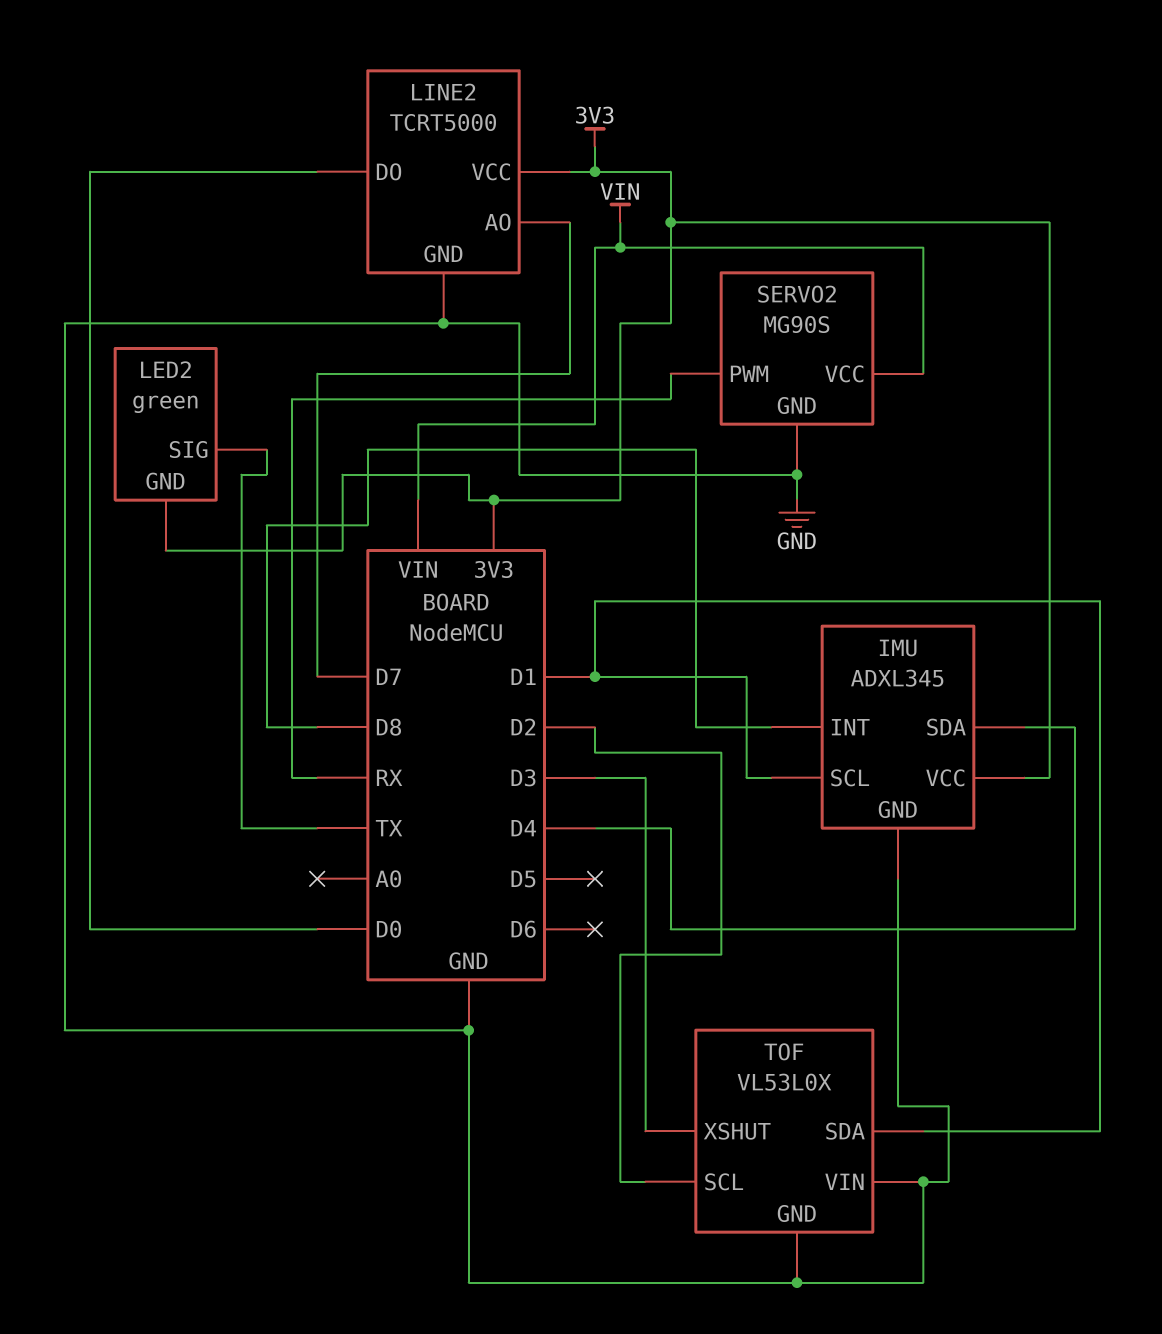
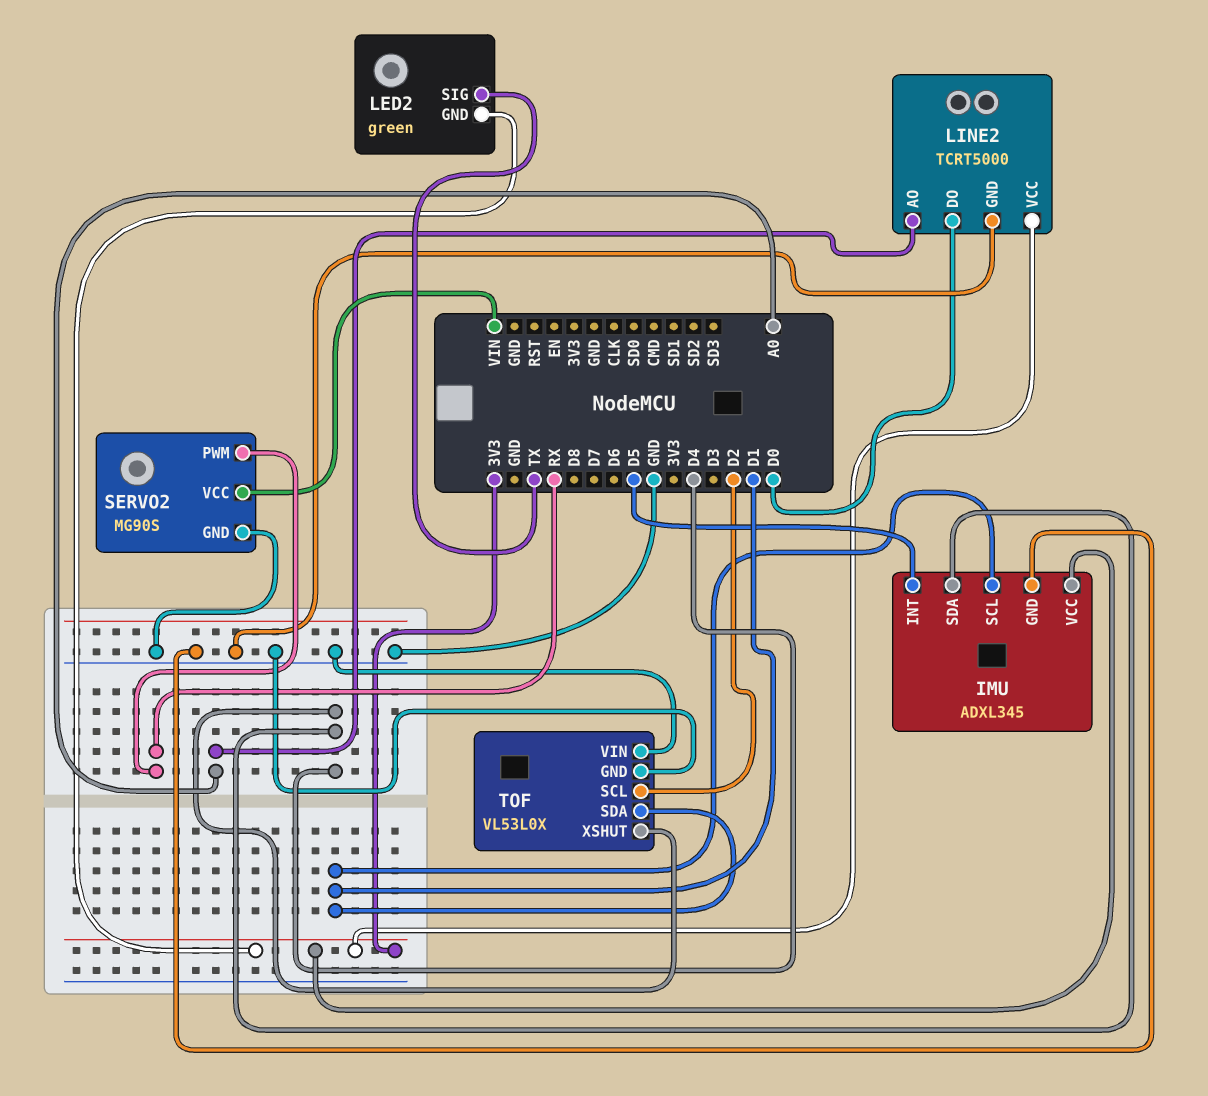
IMU pin INT: D8 -> D5
LINE2 pin AO: D7 -> A0
TOF pin XSHUT: D3 -> D4

